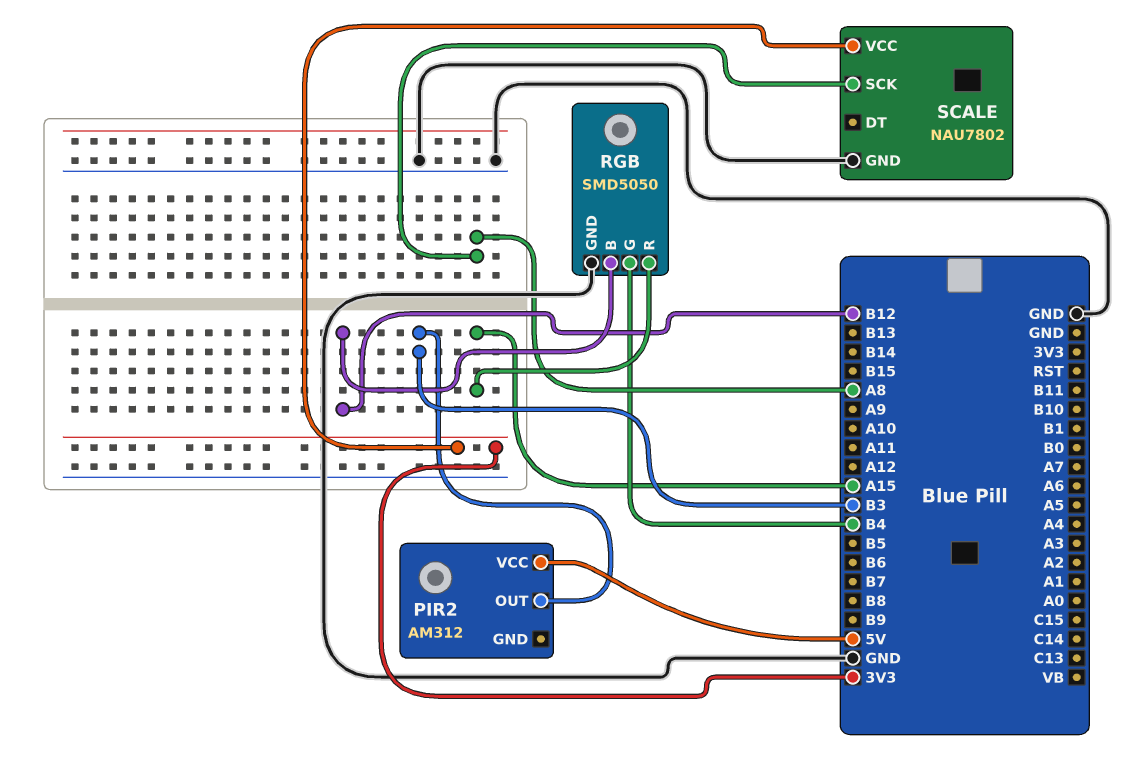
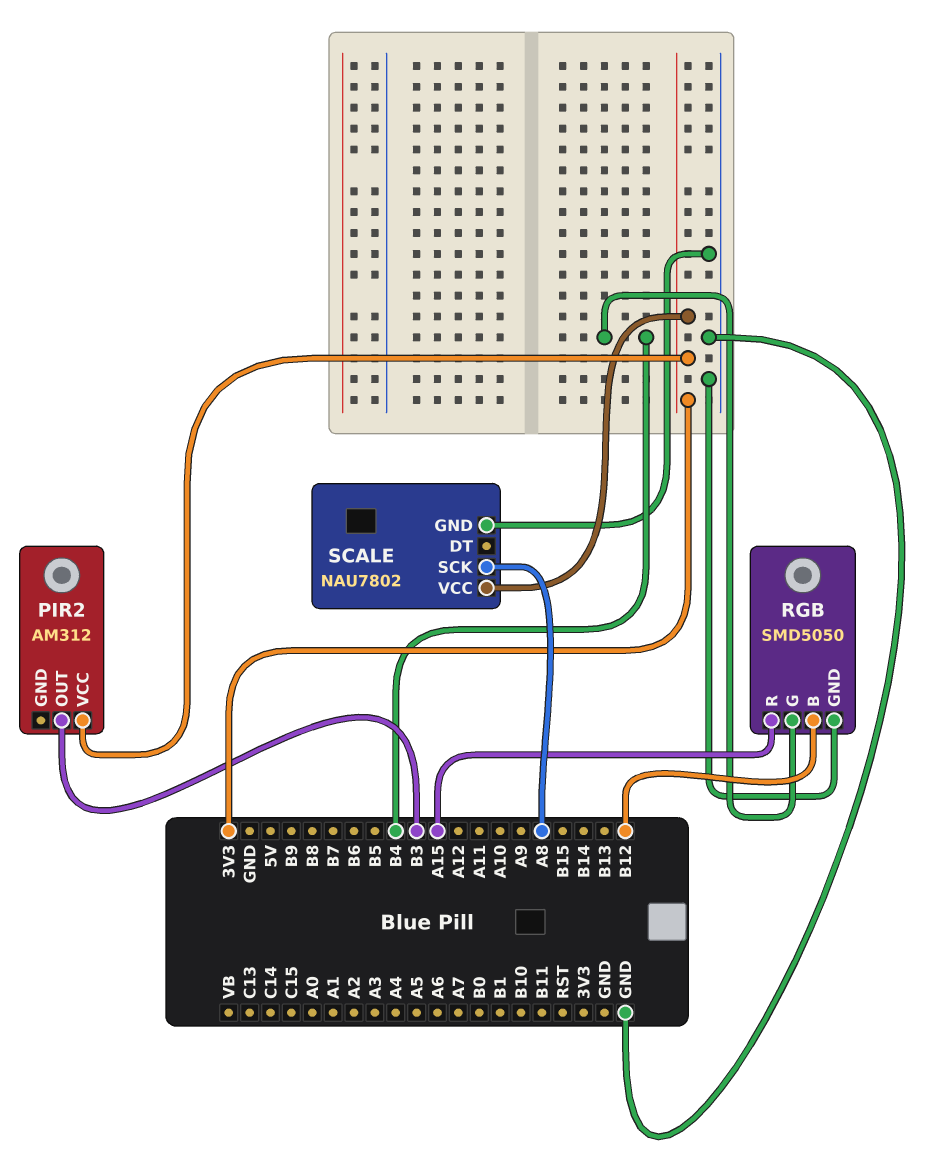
PIR2 pin VCC: 5V -> 3V3

